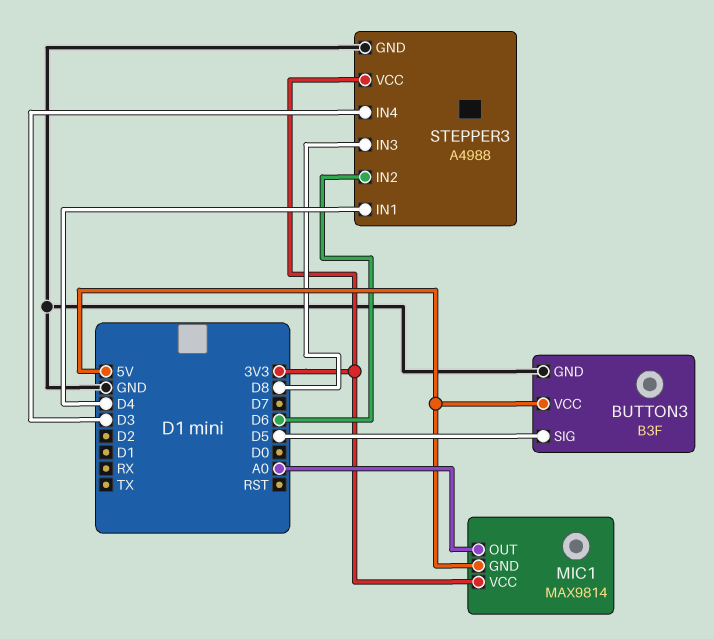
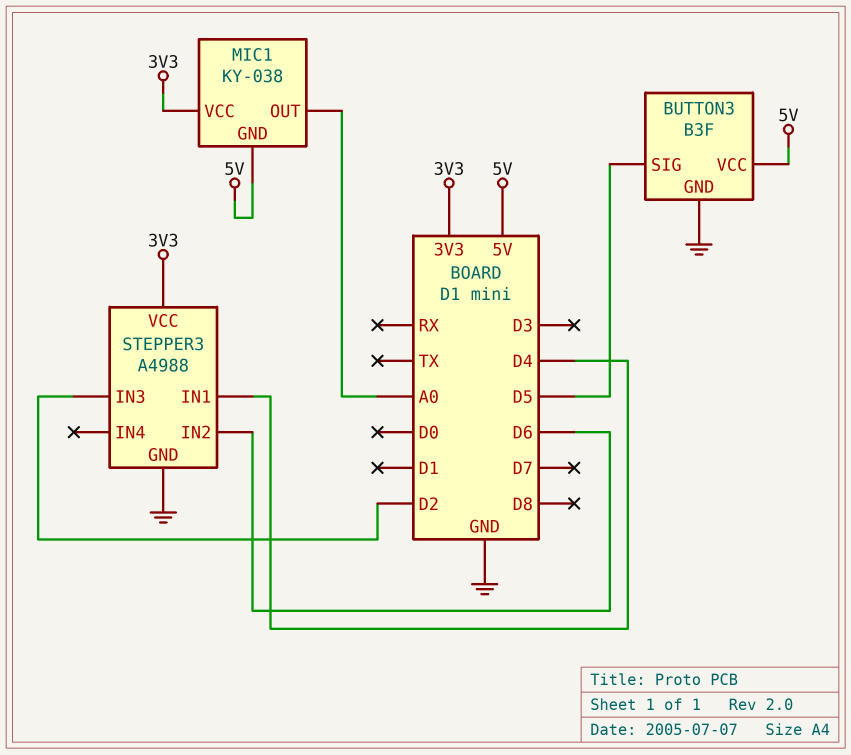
MIC1: MAX9814 -> KY-038
STEPPER3 pin IN3: D8 -> D2
STEPPER3 pin IN4: D3 -> none

